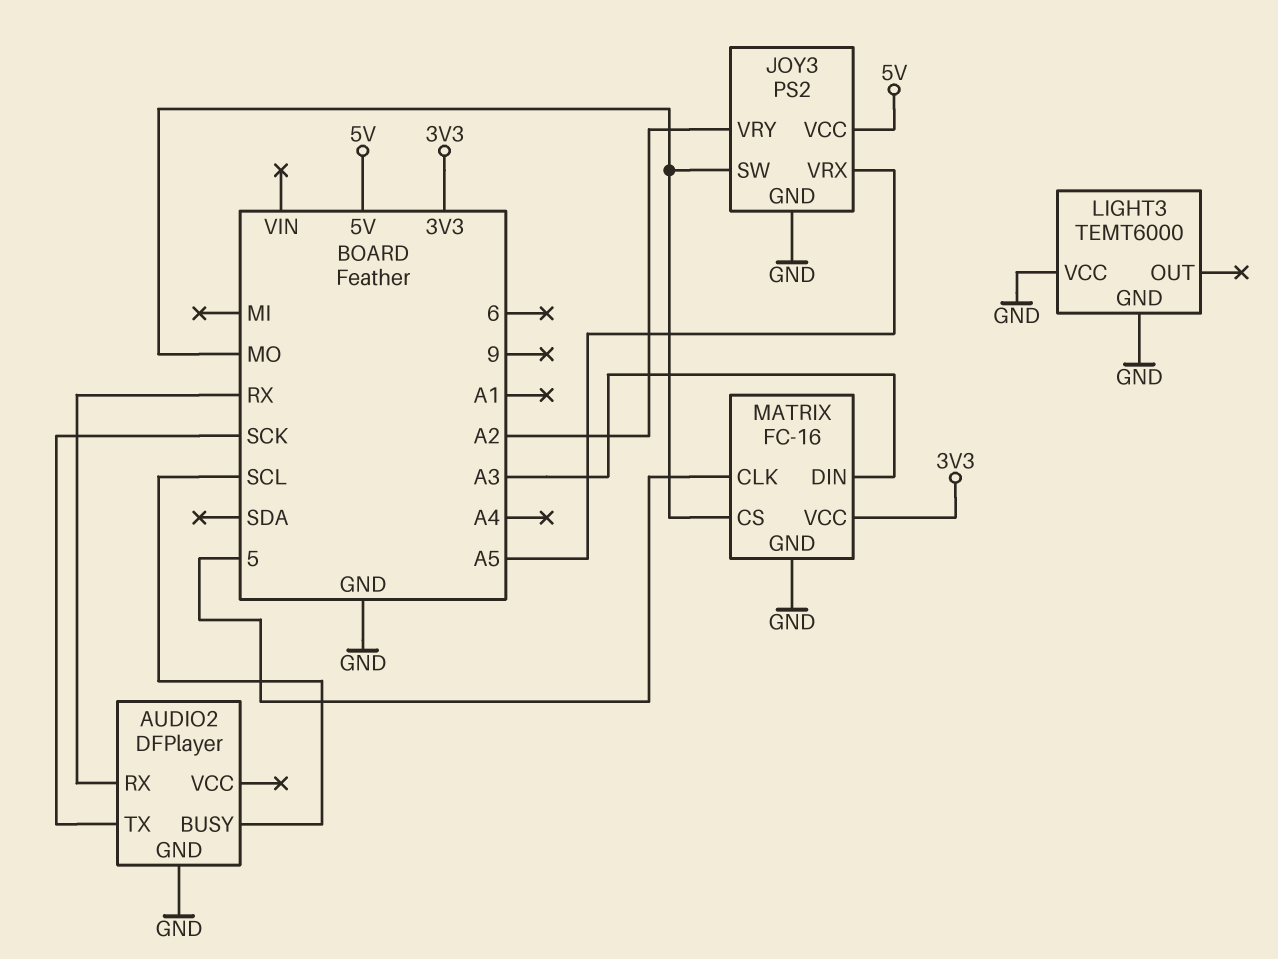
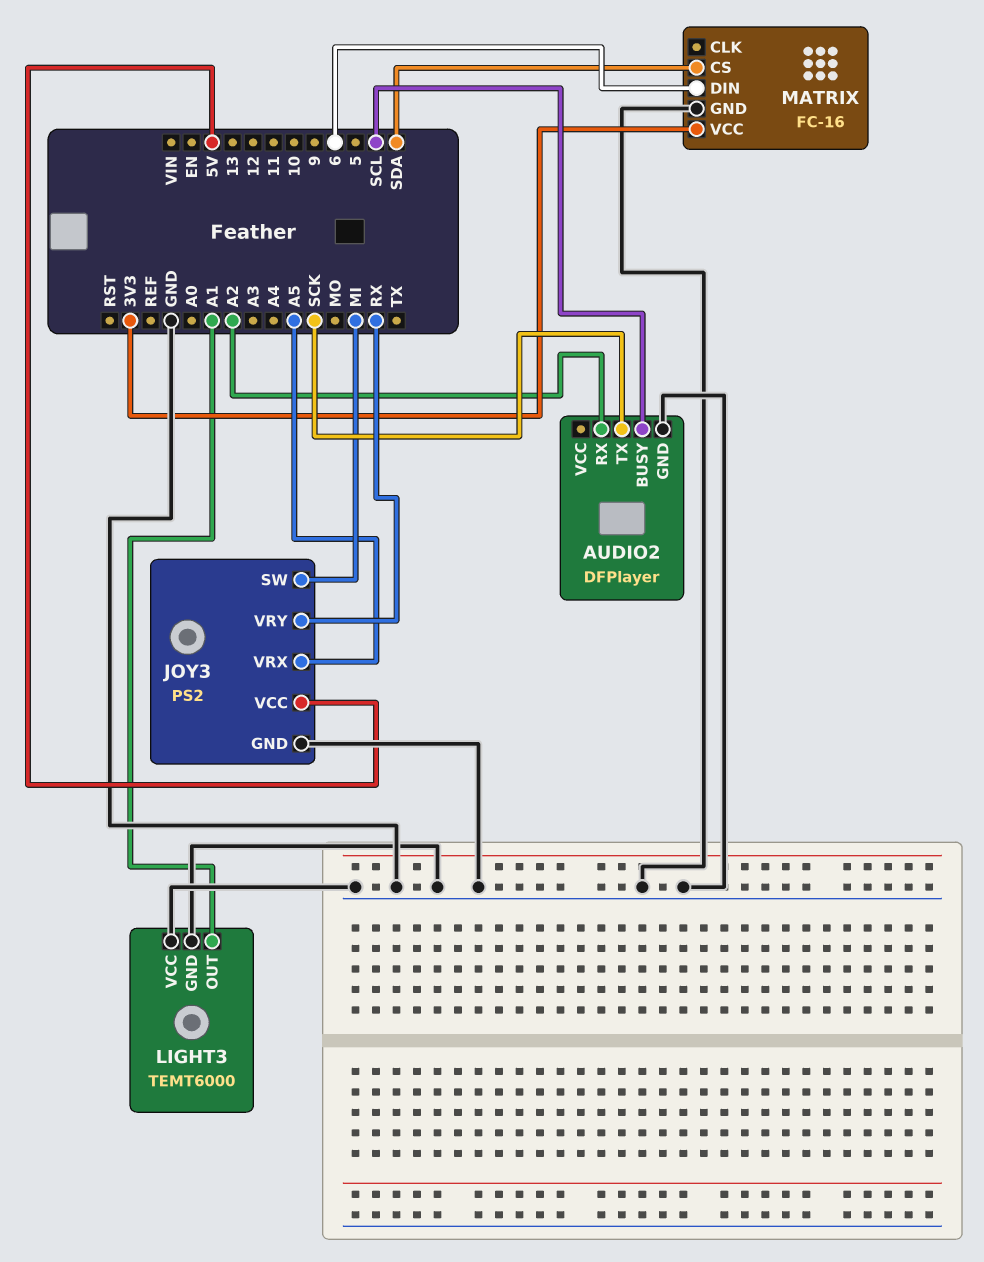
AUDIO2 pin RX: RX -> A2
JOY3 pin SW: MO -> MI
JOY3 pin VRY: A2 -> RX
LIGHT3 pin OUT: none -> A1
MATRIX pin CLK: 5 -> none
MATRIX pin CS: MO -> SDA
MATRIX pin DIN: A3 -> 6

